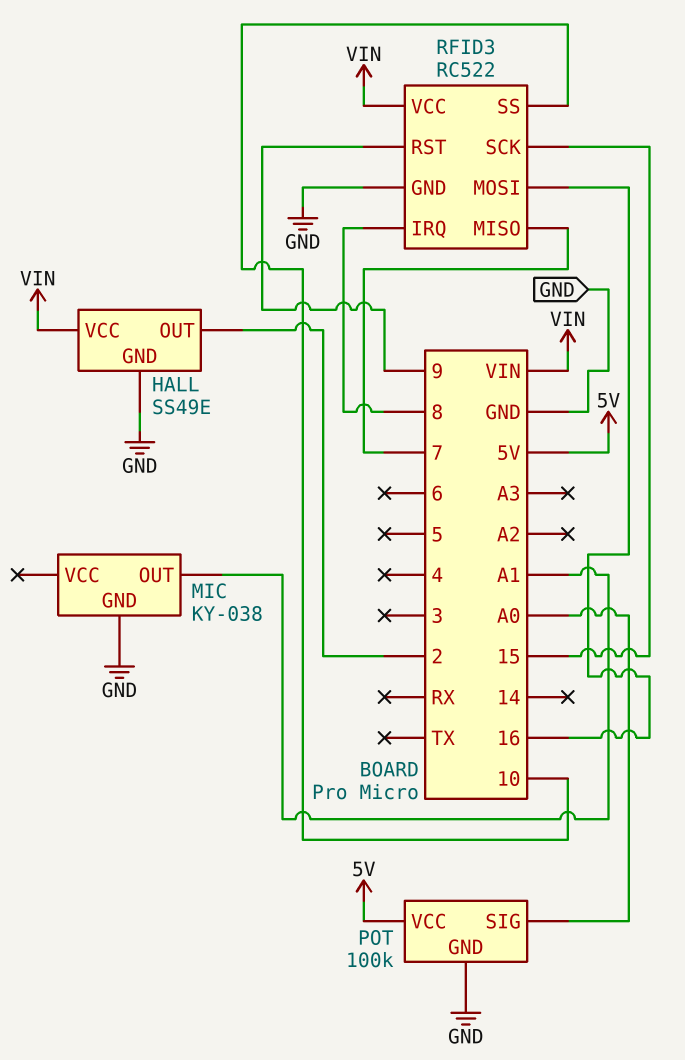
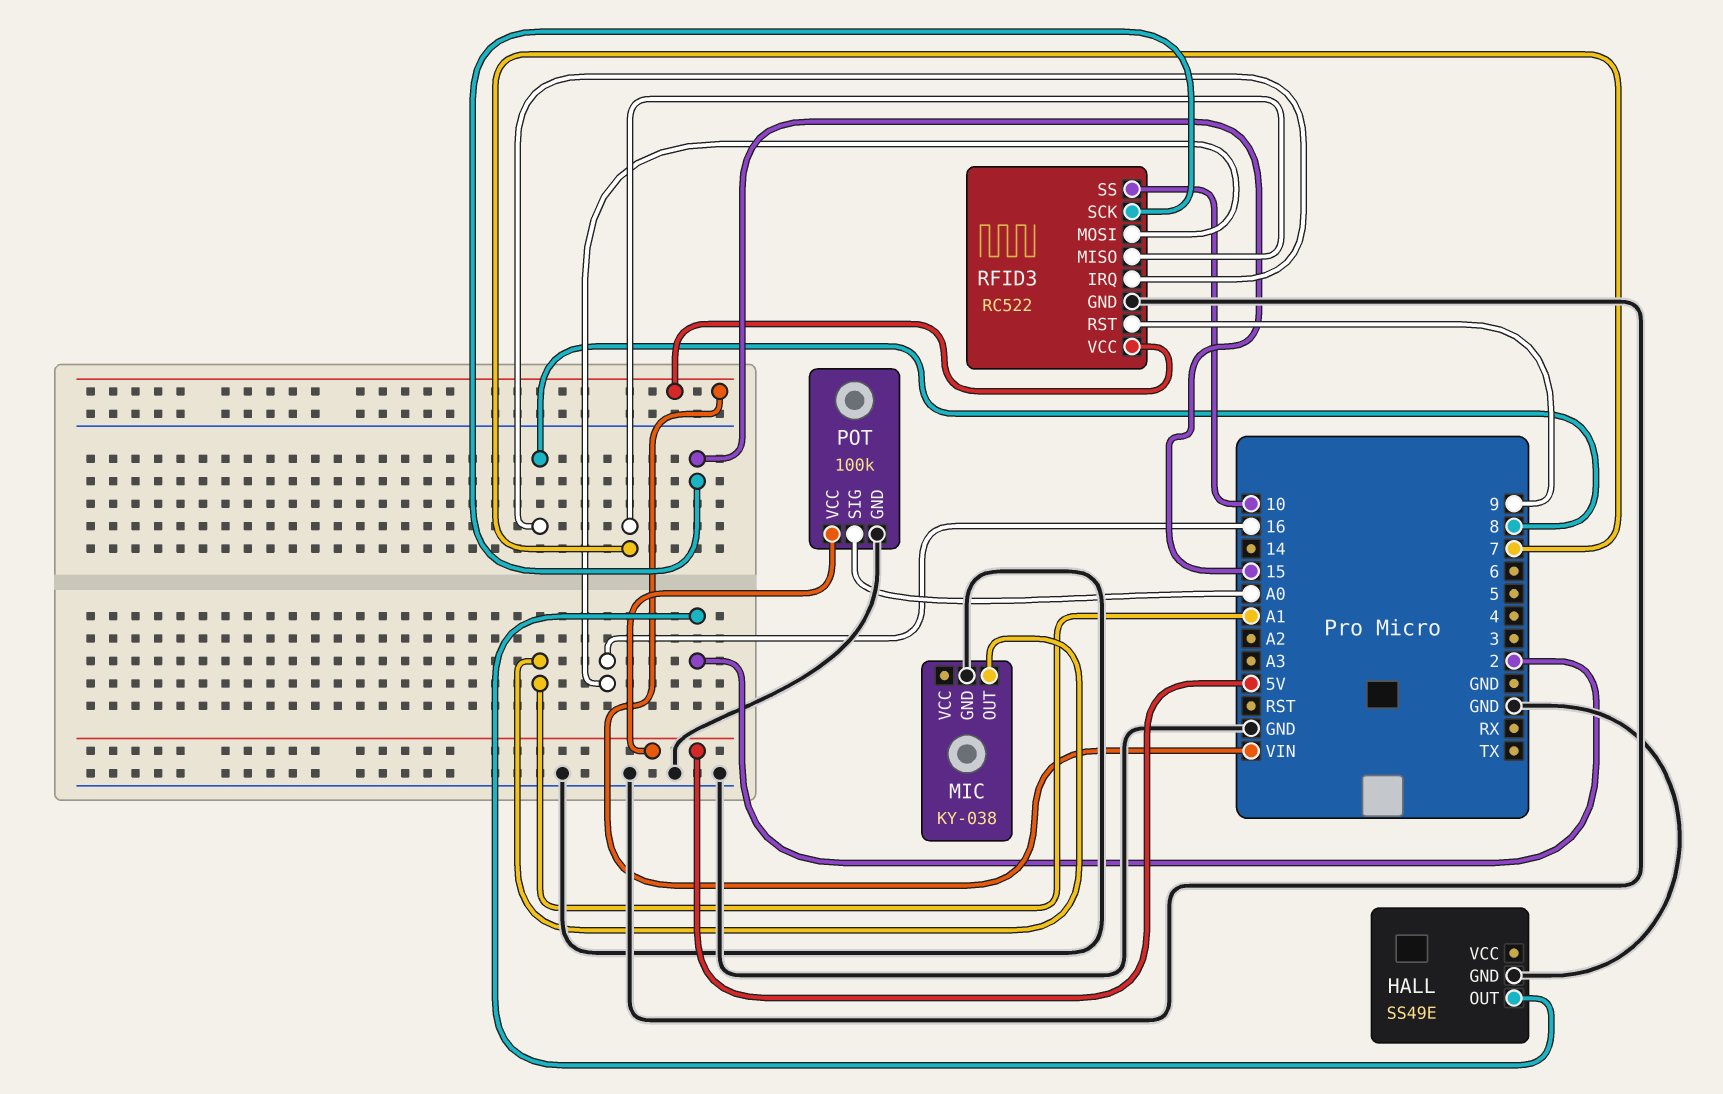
HALL pin VCC: VIN -> none

